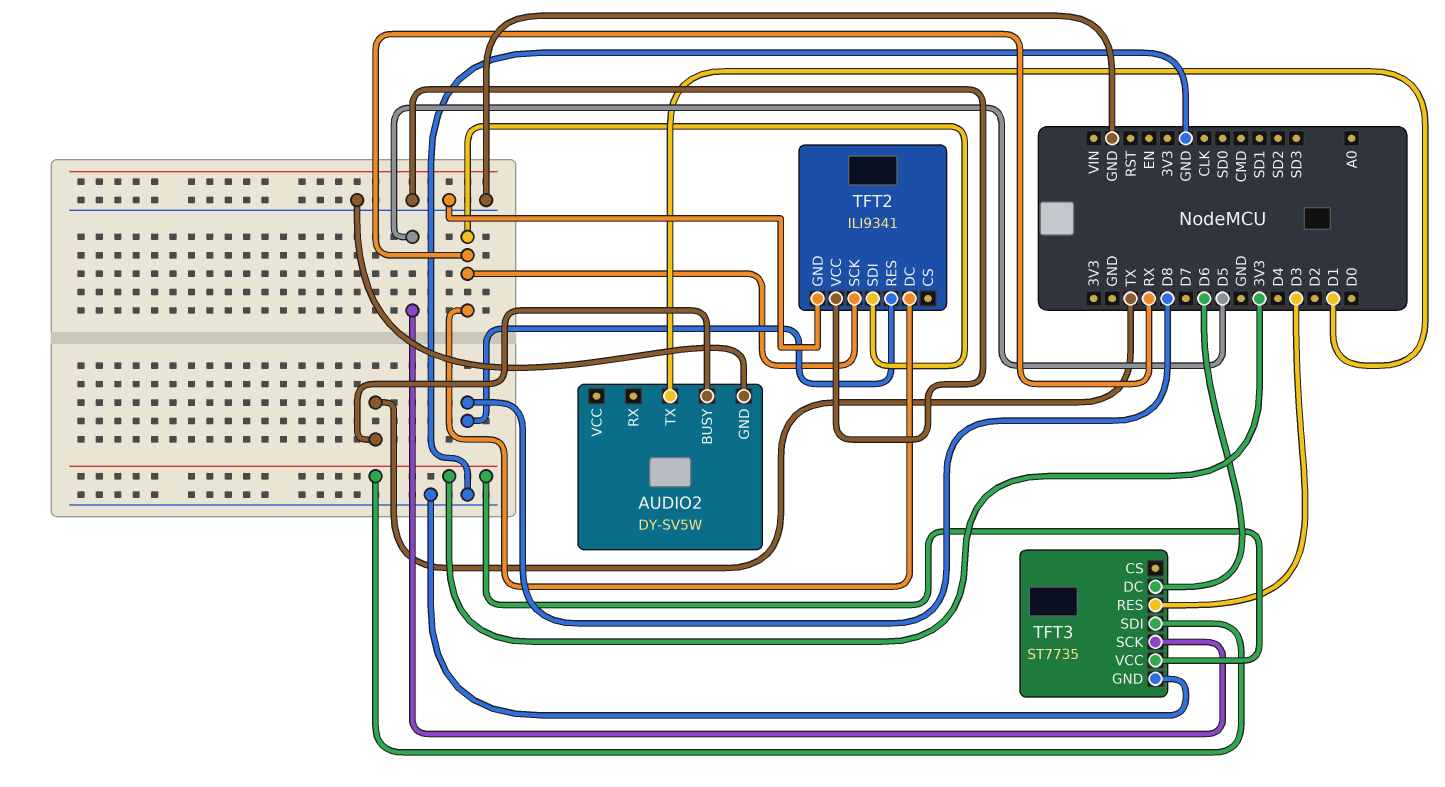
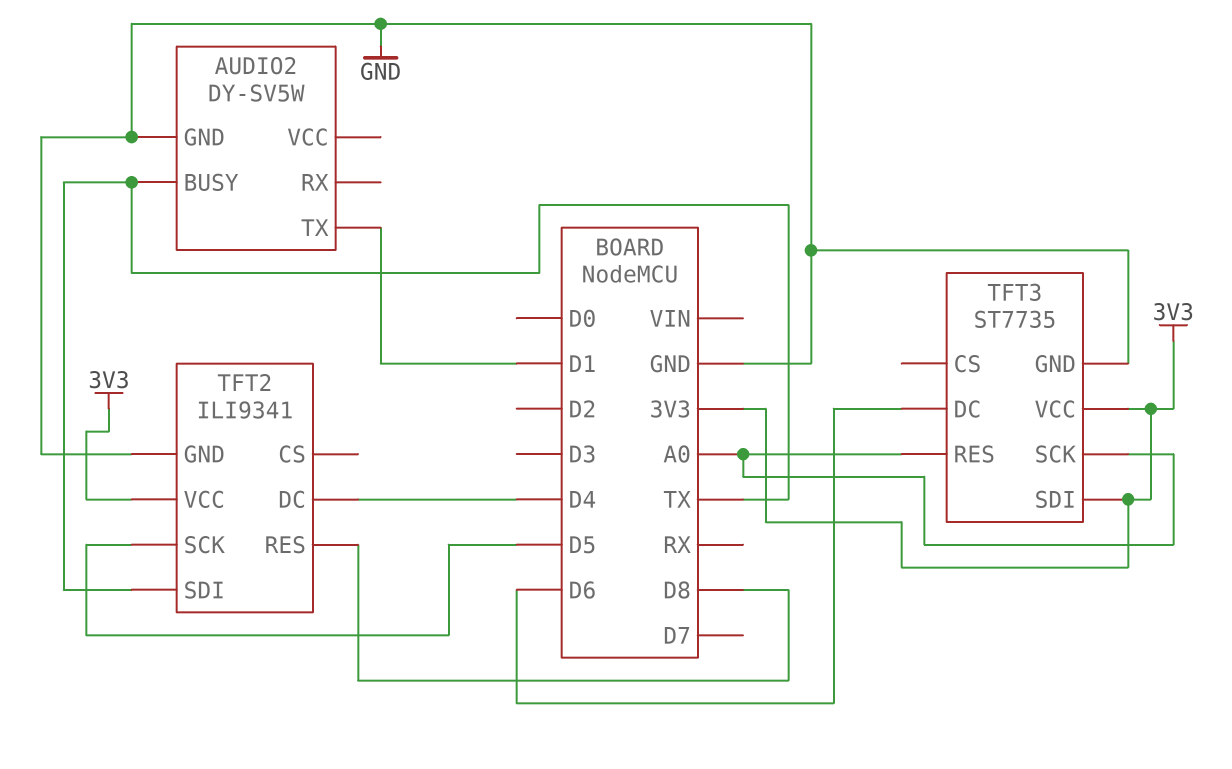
TFT2 pin DC: RX -> D4
TFT2 pin SCK: RX -> D5
TFT2 pin SDI: RX -> TX
TFT2 pin VCC: GND -> 3V3
TFT3 pin RES: D3 -> A0
TFT3 pin SCK: D5 -> A0

